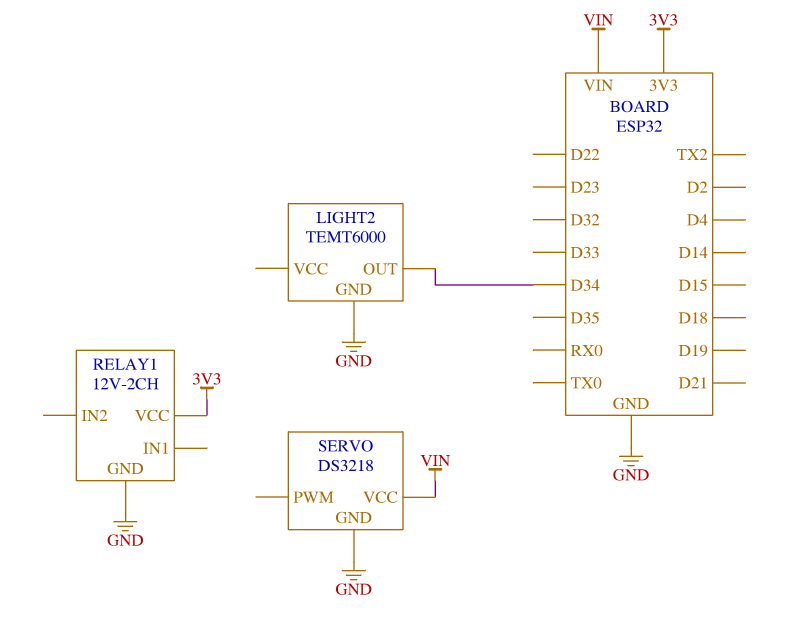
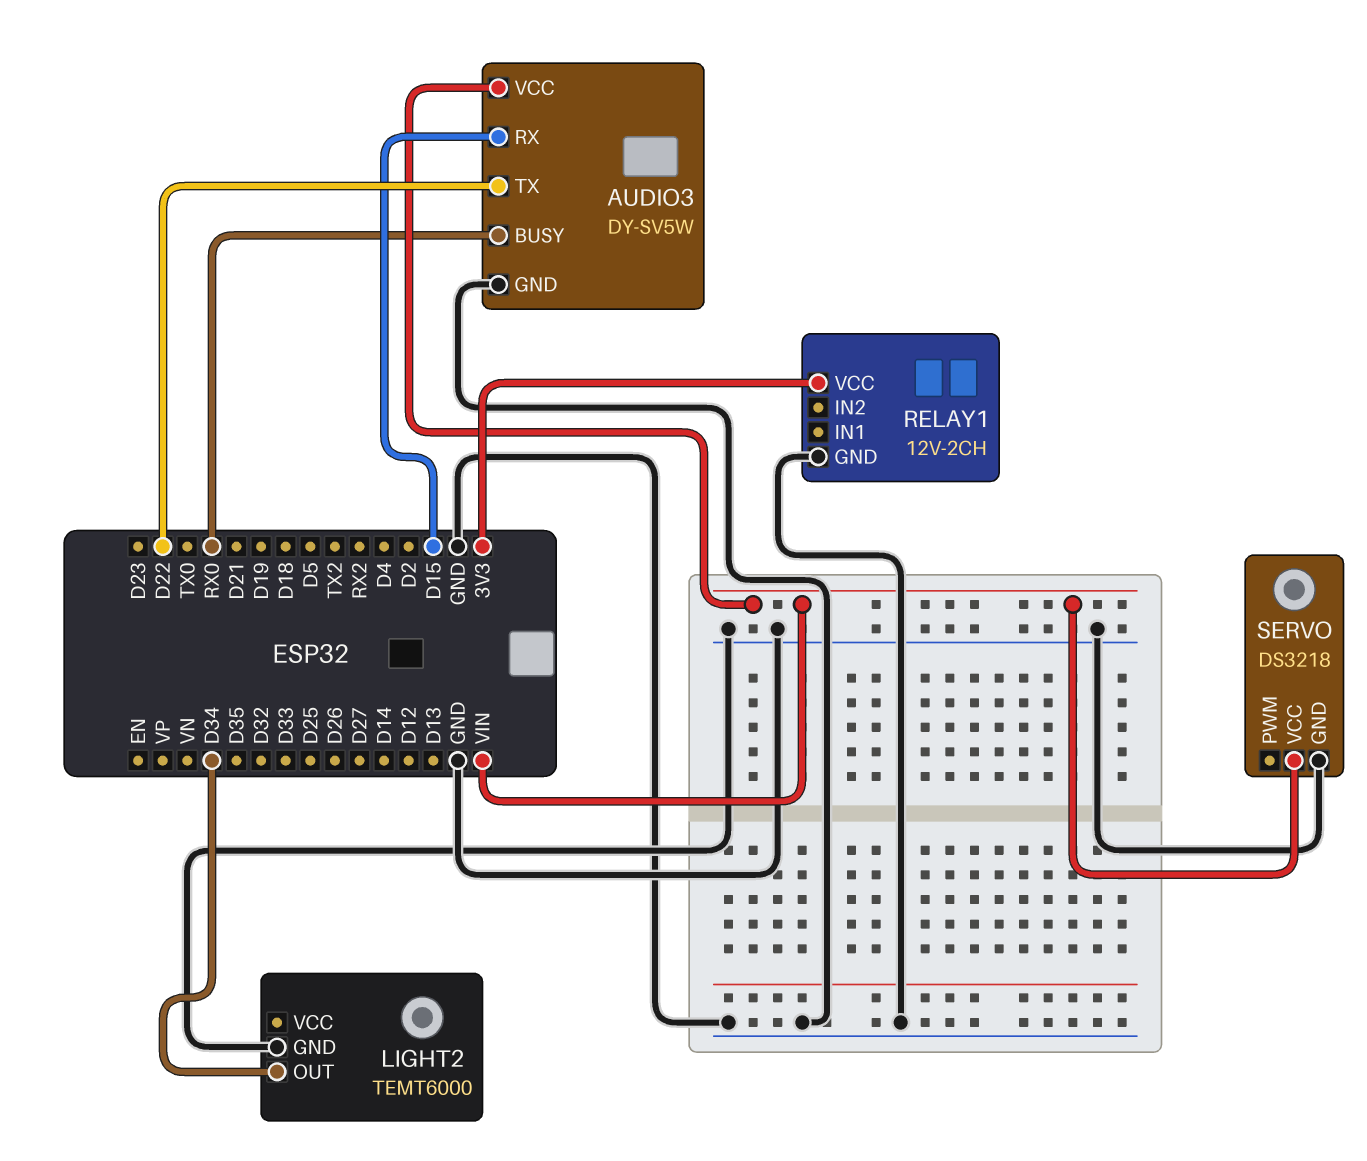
AUDIO3: none -> DY-SV5W
AUDIO3 pin BUSY: none -> RX0
AUDIO3 pin GND: none -> GND
AUDIO3 pin RX: none -> D15
AUDIO3 pin TX: none -> D22
AUDIO3 pin VCC: none -> VIN

